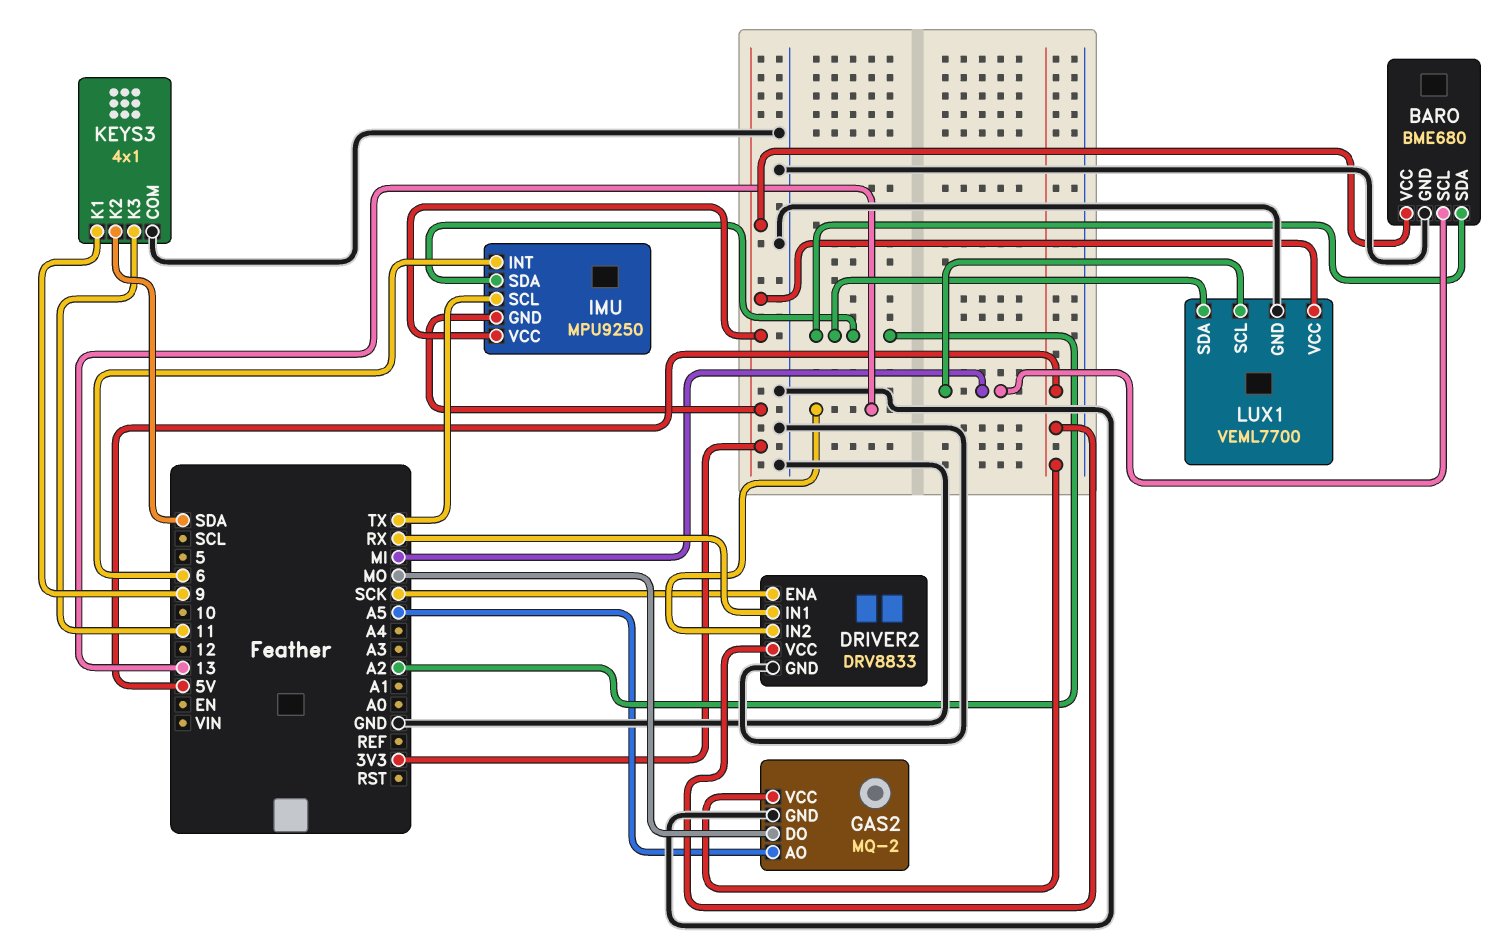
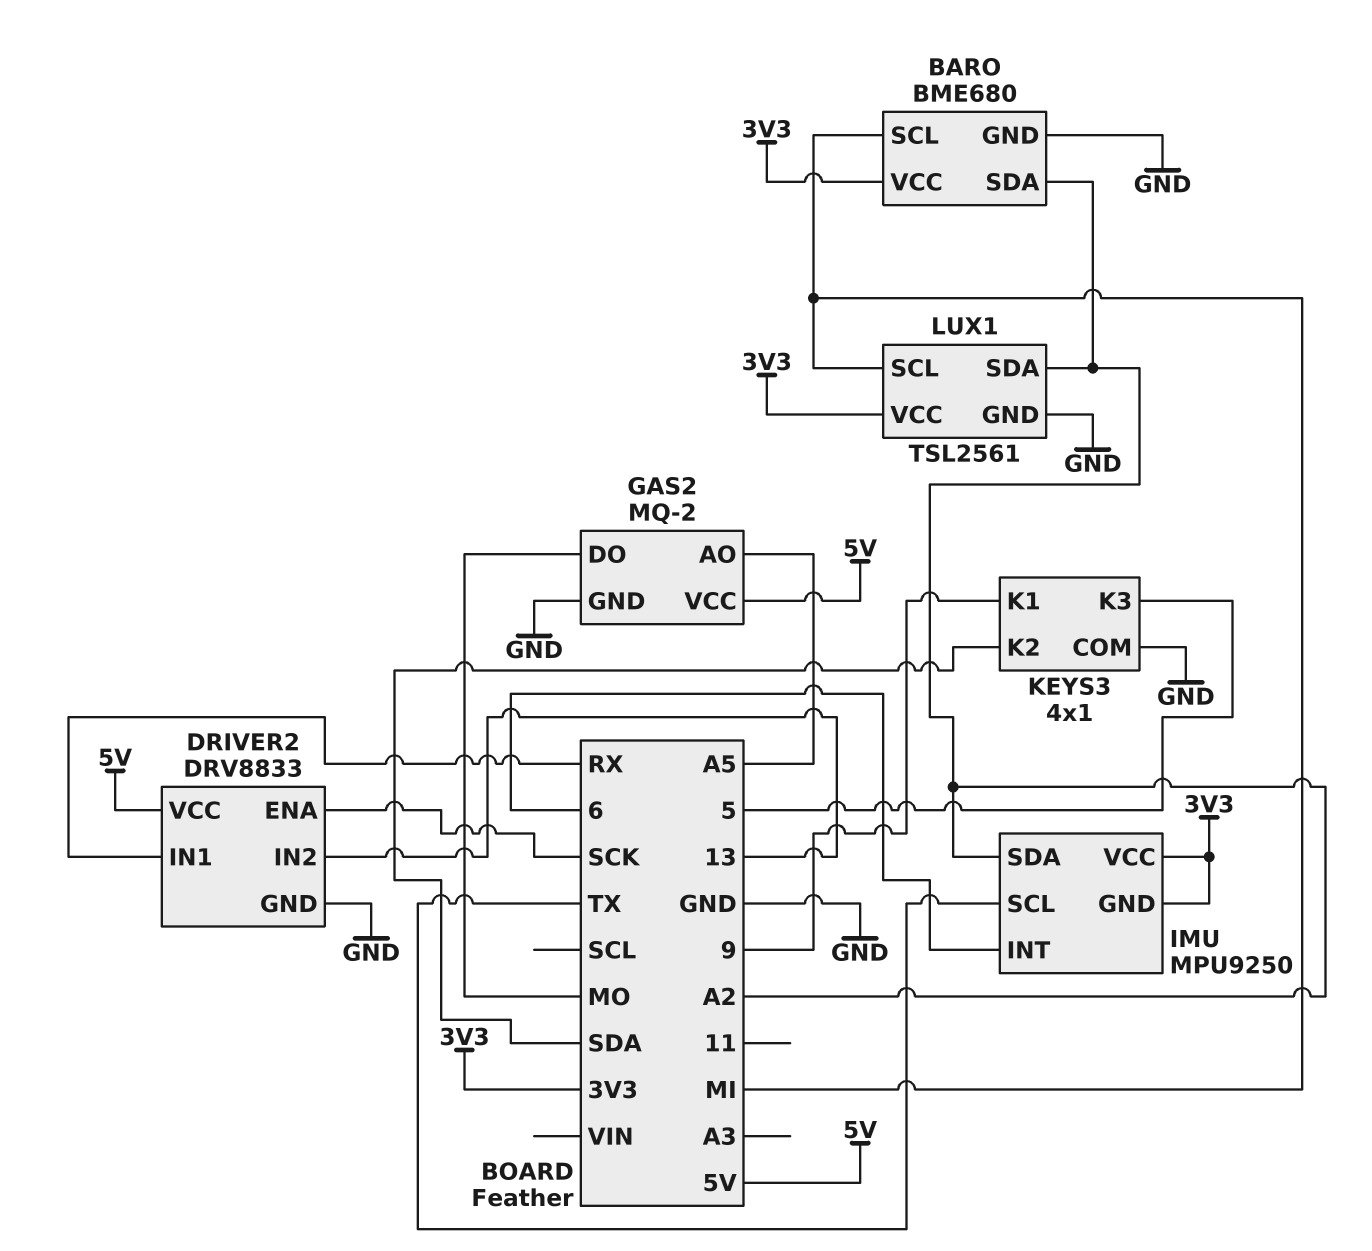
KEYS3 pin K3: 11 -> 5
LUX1: VEML7700 -> TSL2561

